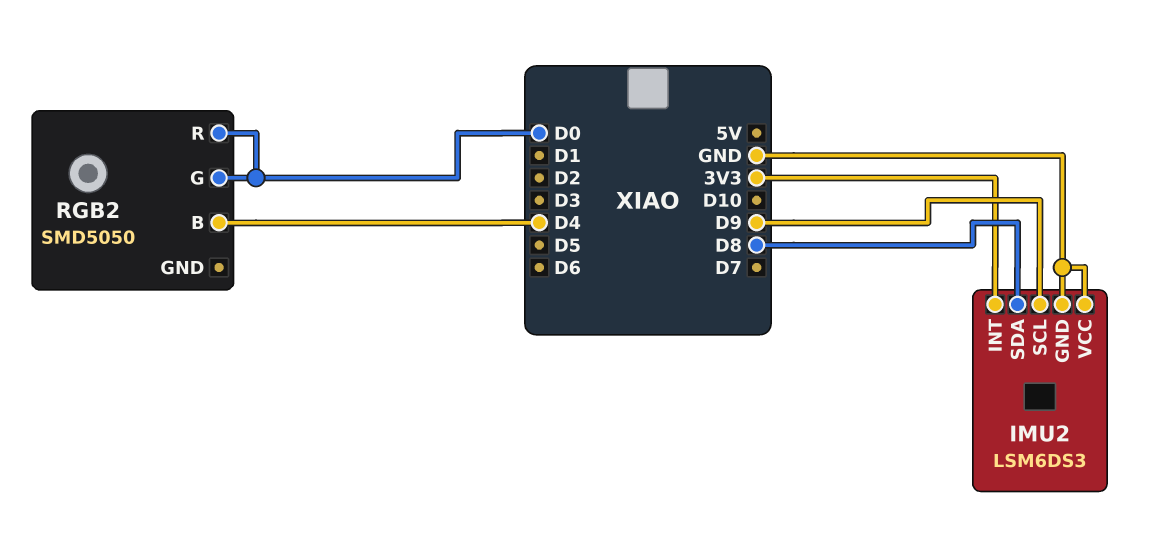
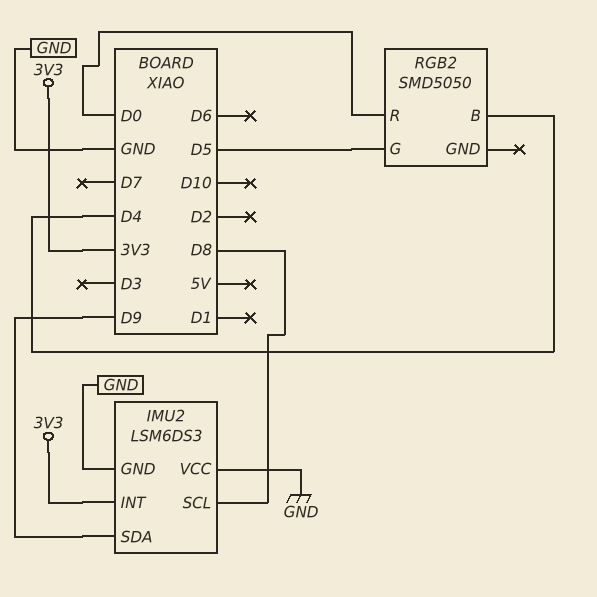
IMU2 pin SCL: D9 -> D8
IMU2 pin SDA: D8 -> D9
RGB2 pin G: D0 -> D5

